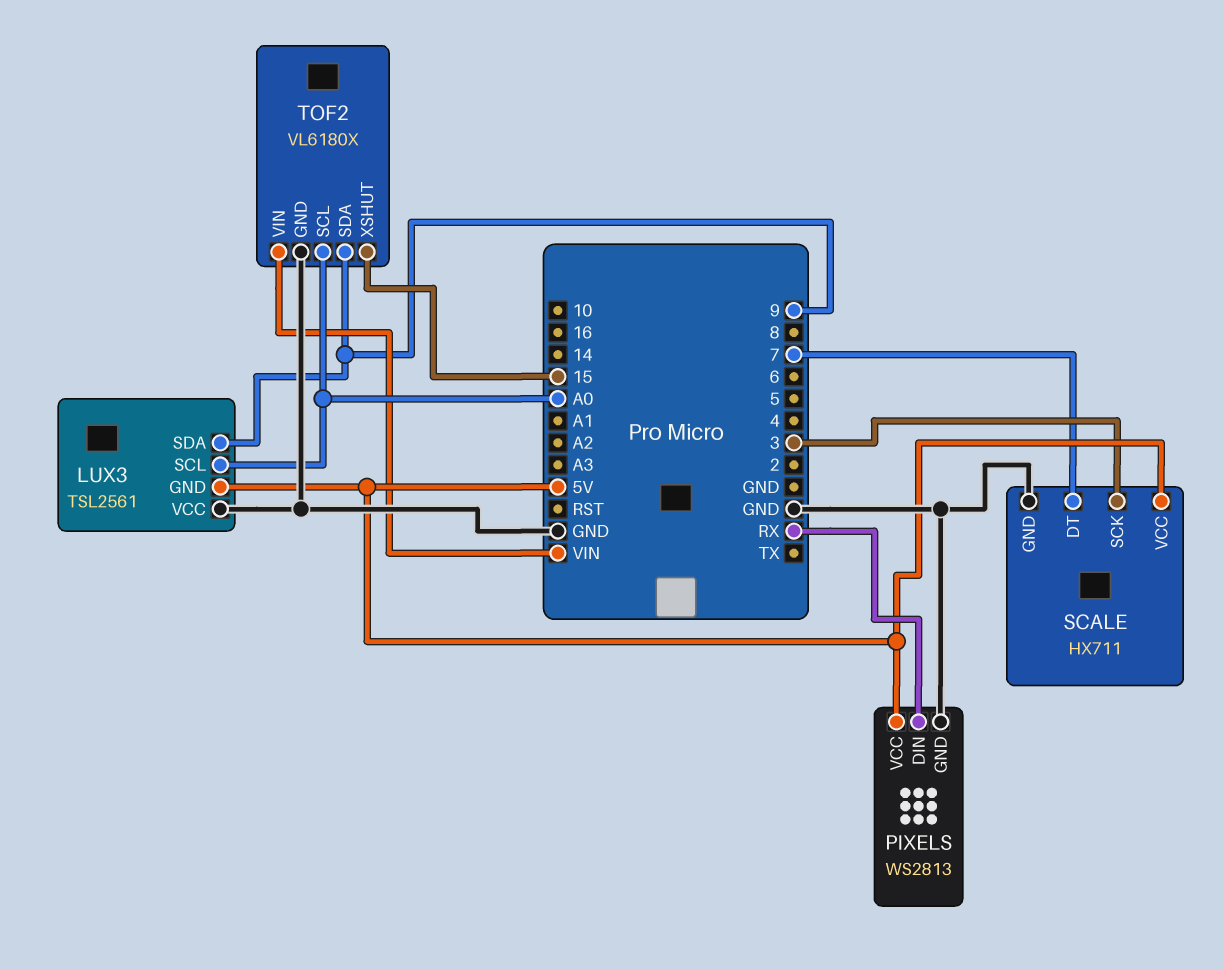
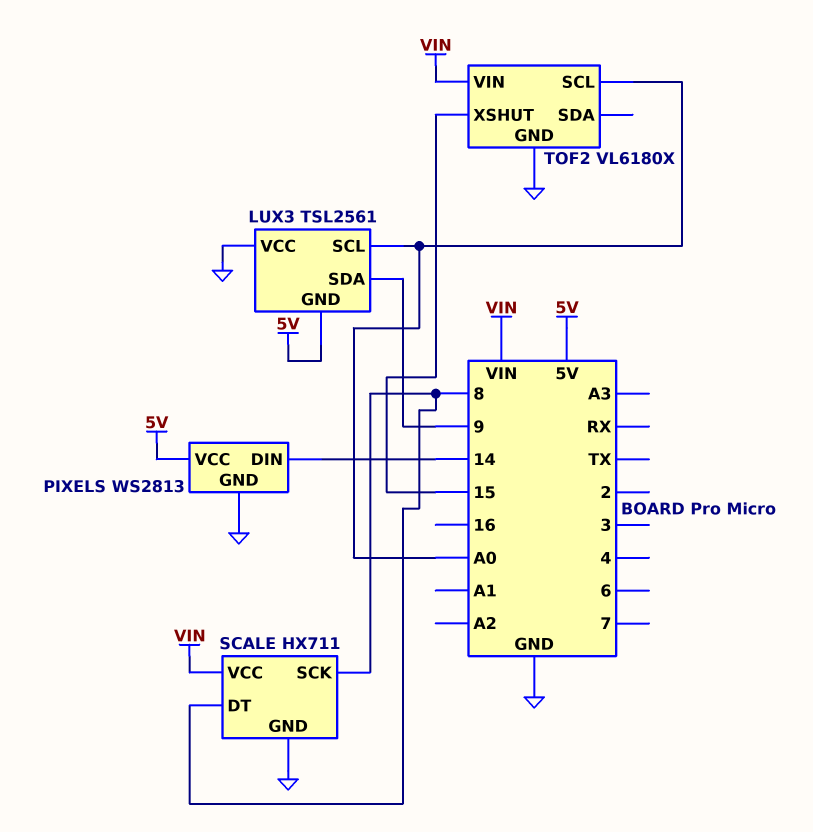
PIXELS pin DIN: RX -> 14
SCALE pin DT: 7 -> 8
SCALE pin SCK: 3 -> 8
SCALE pin VCC: 5V -> VIN
TOF2 pin SDA: 9 -> none

